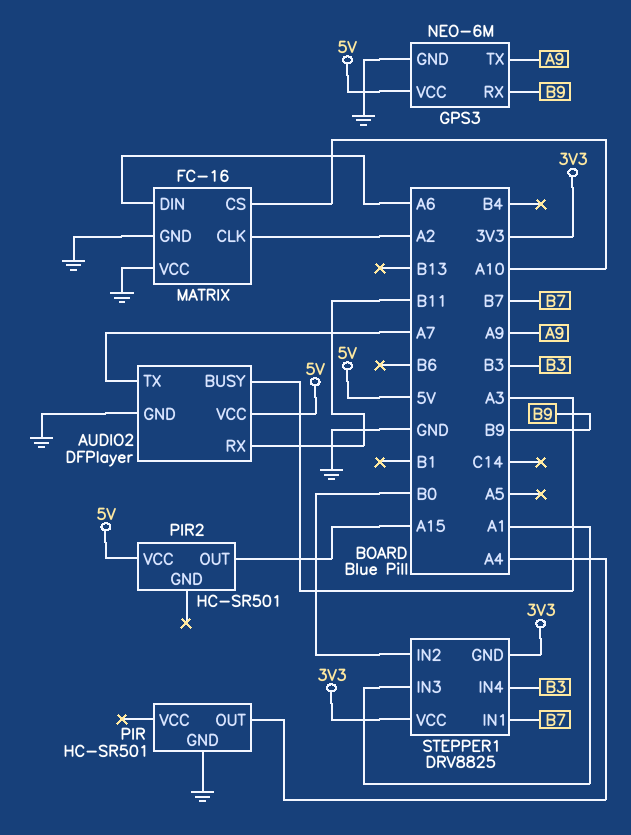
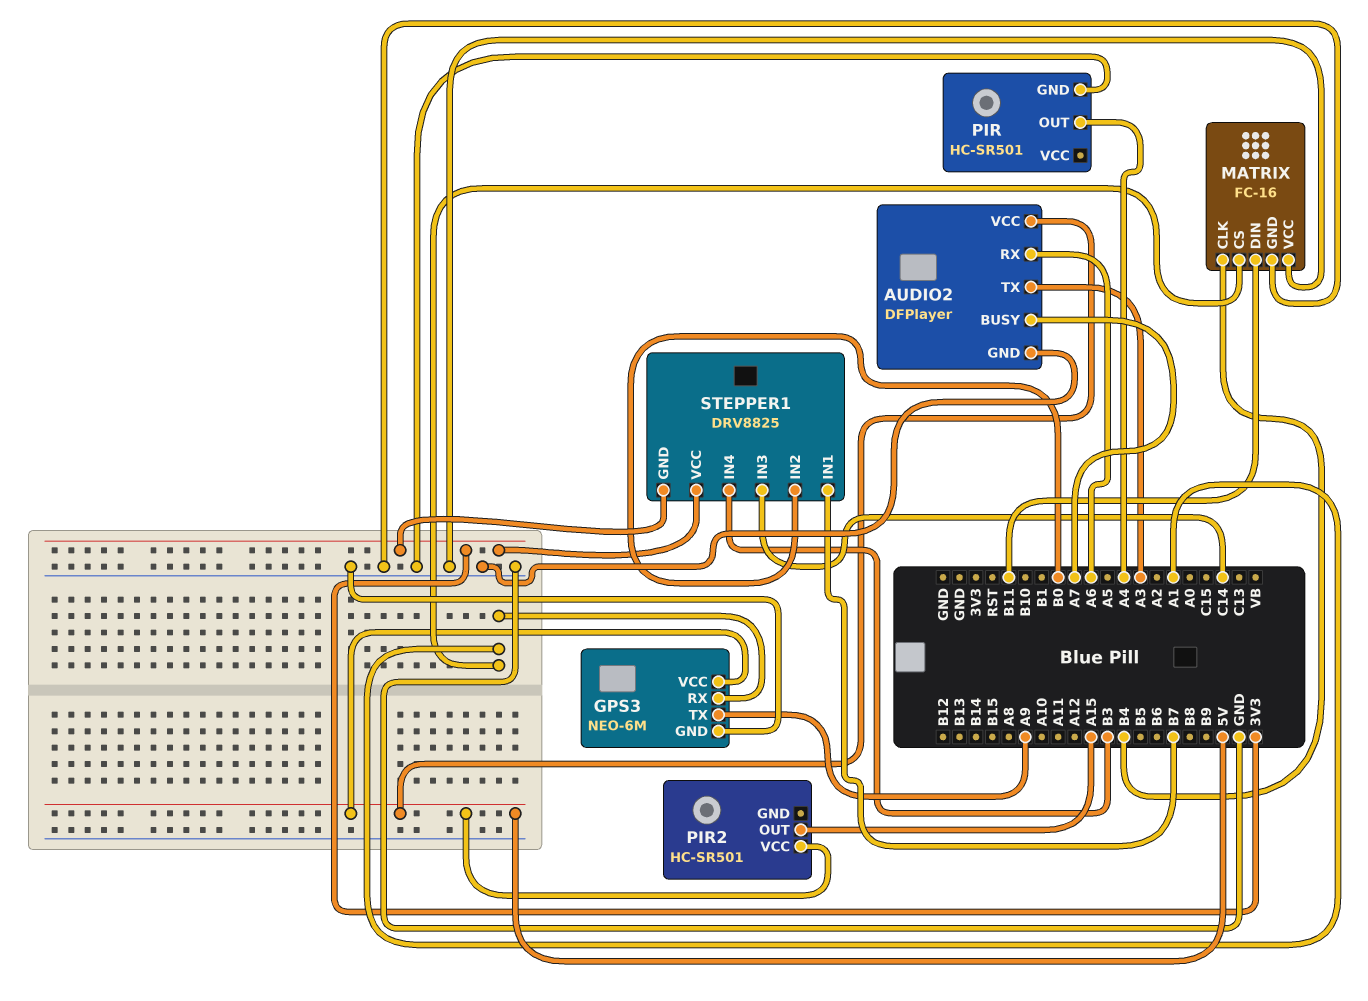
AUDIO2 pin BUSY: A3 -> A7
AUDIO2 pin RX: B11 -> A6
AUDIO2 pin TX: A7 -> A3
GPS3 pin RX: B9 -> A1
MATRIX pin CLK: A2 -> B4
MATRIX pin CS: A10 -> A1
MATRIX pin DIN: A6 -> B11
STEPPER1 pin IN3: A1 -> C14

